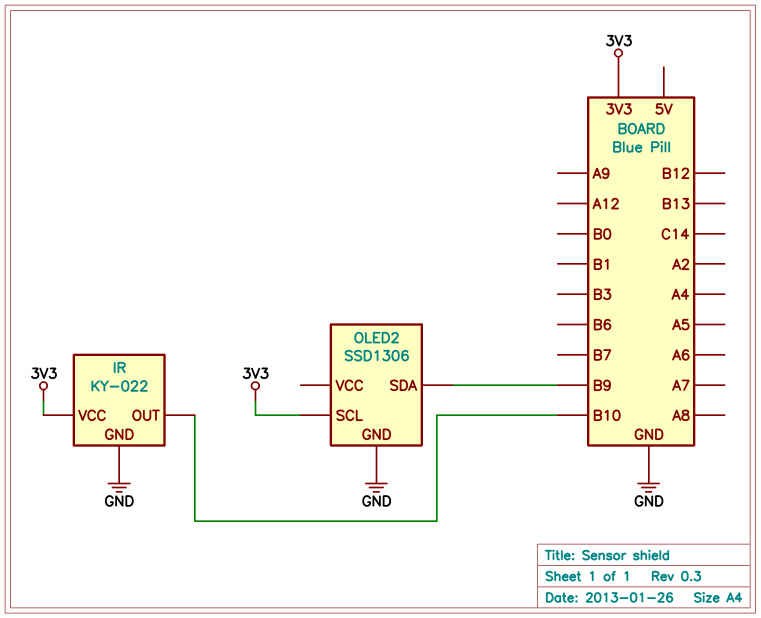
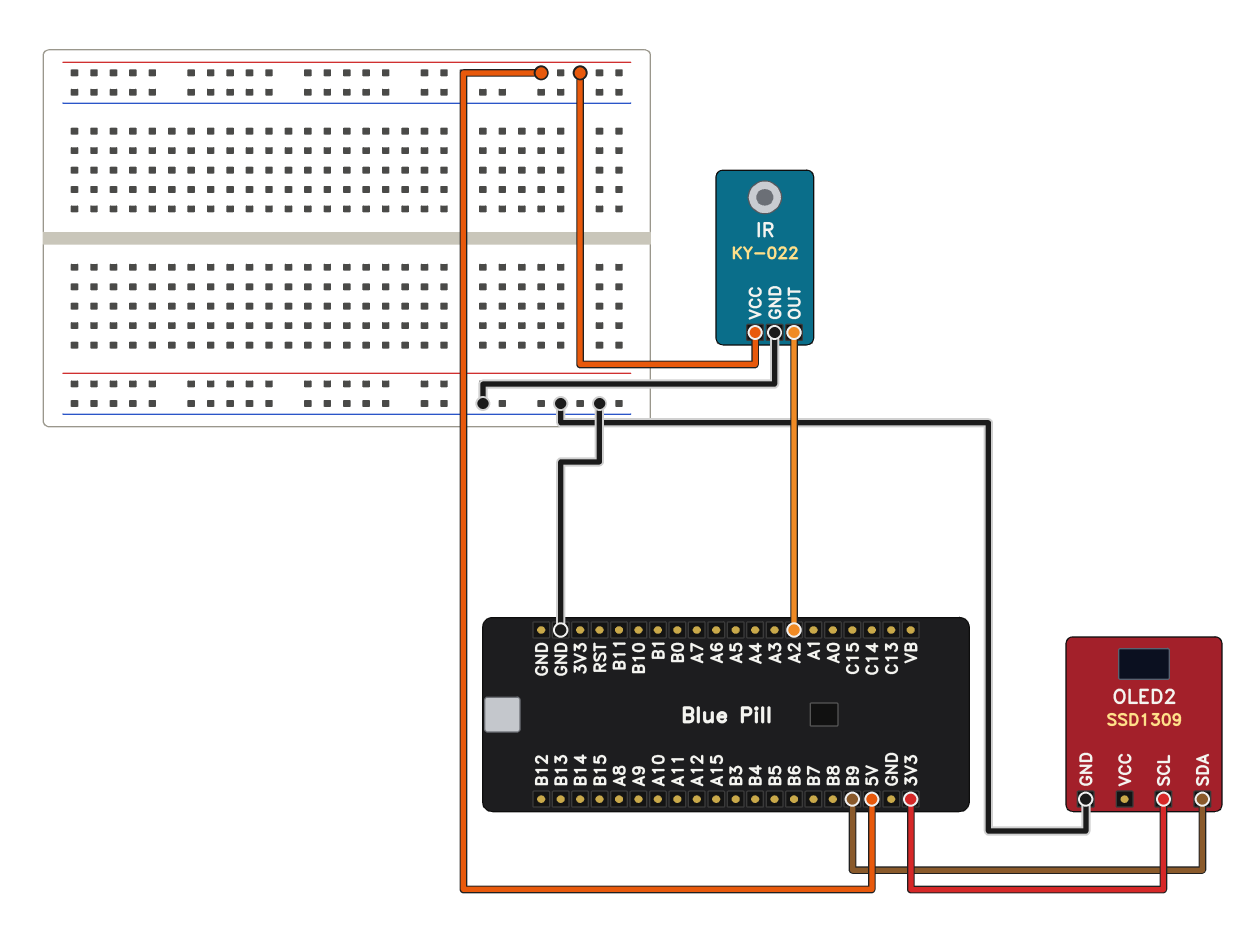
IR pin OUT: B10 -> A2
IR pin VCC: 3V3 -> 5V
OLED2: SSD1306 -> SSD1309

